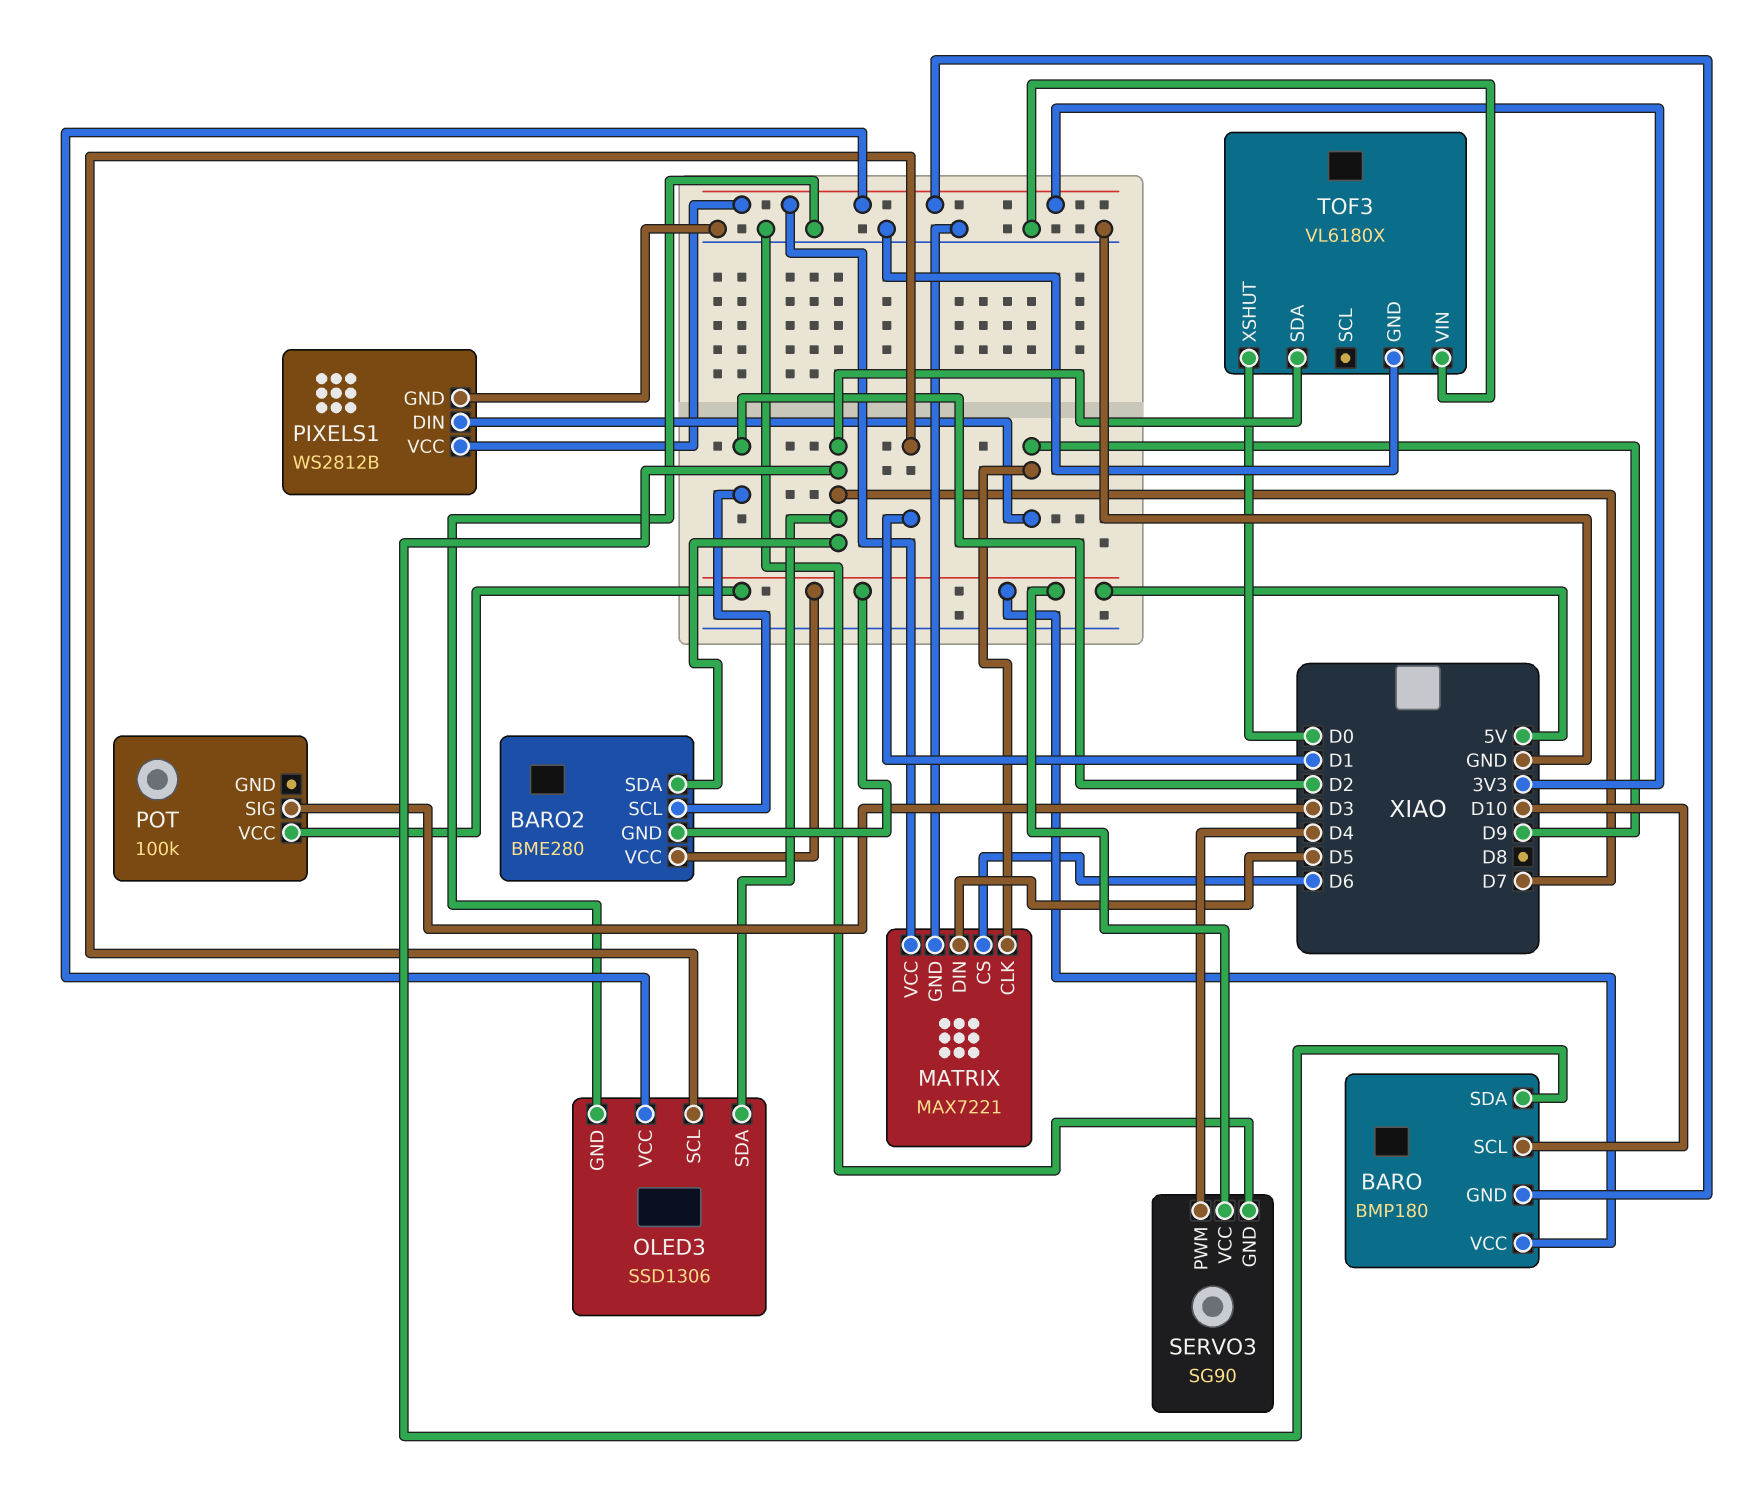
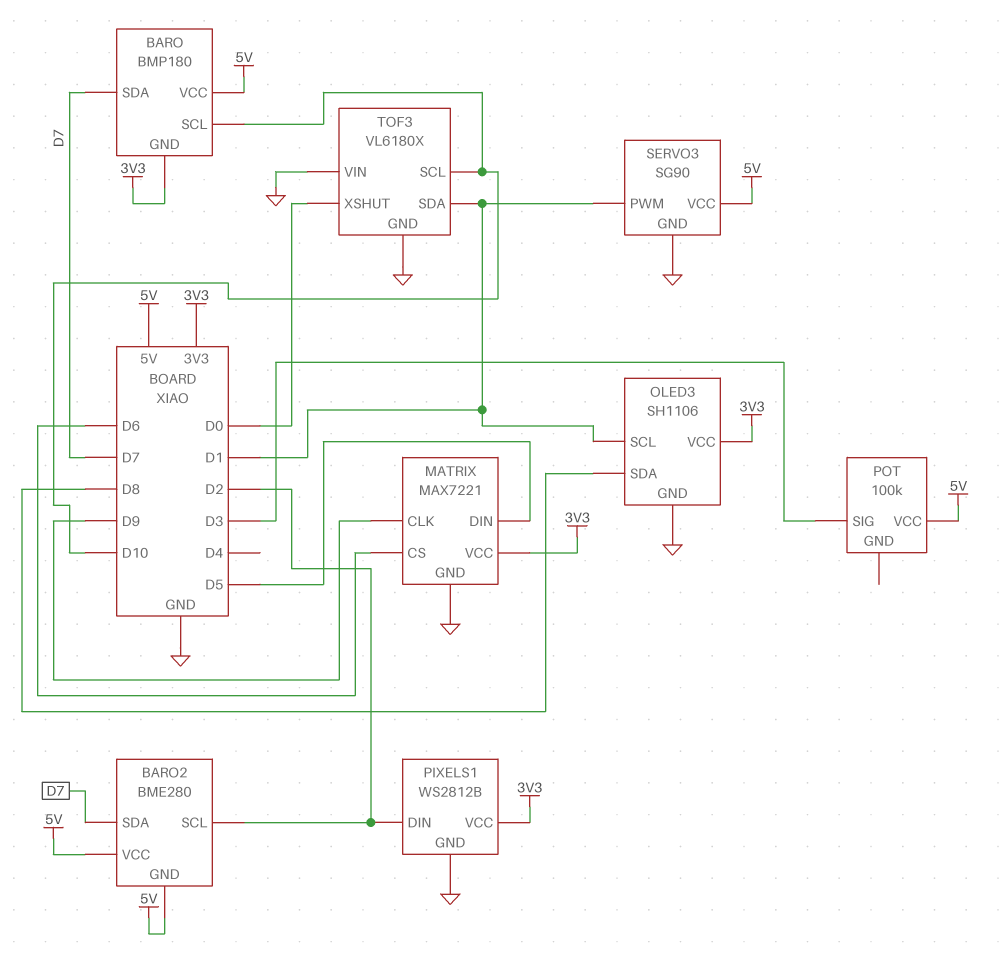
OLED3: SSD1306 -> SH1106
OLED3 pin SDA: D7 -> D8
PIXELS1 pin DIN: D9 -> D2
SERVO3 pin PWM: D4 -> D1
TOF3 pin SCL: none -> D10
TOF3 pin SDA: D7 -> D1

